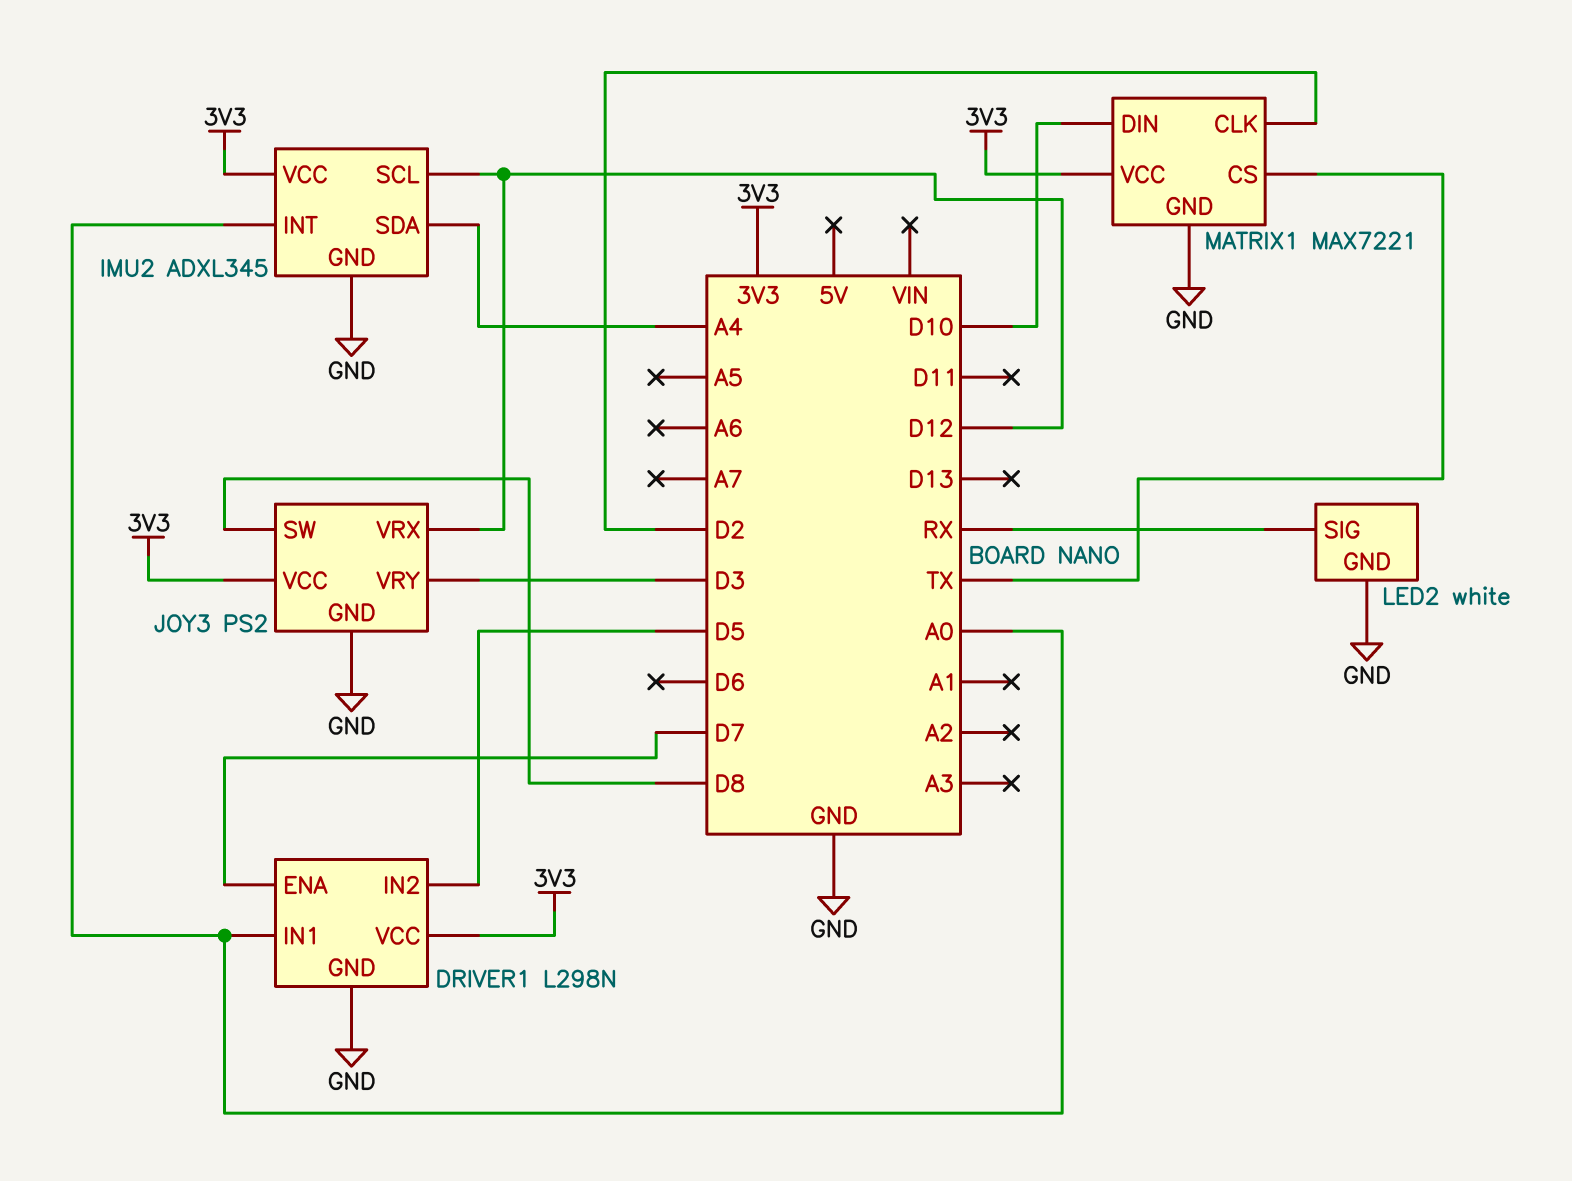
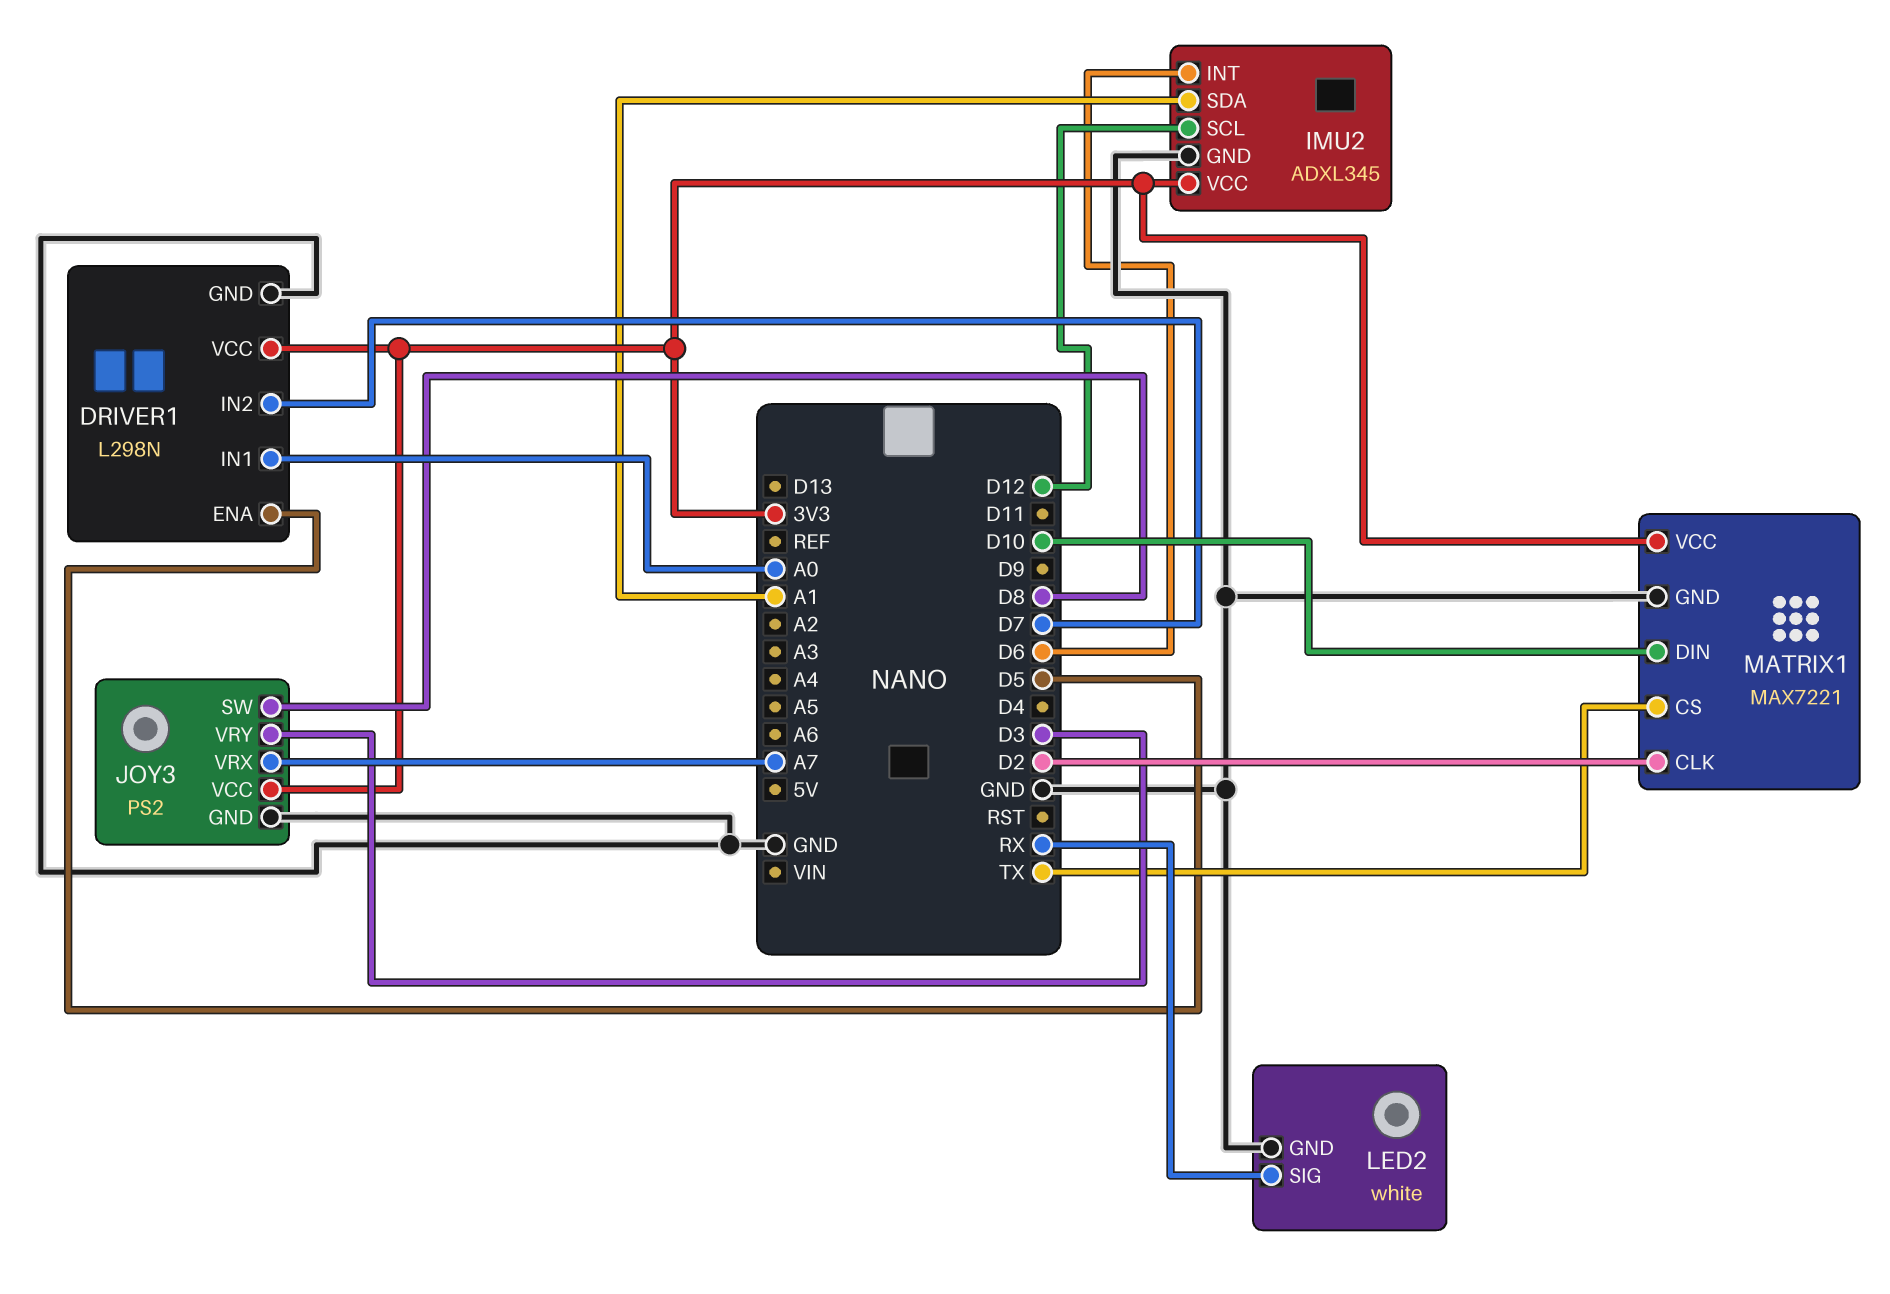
DRIVER1 pin ENA: D7 -> D5
DRIVER1 pin IN2: D5 -> D7
IMU2 pin INT: A0 -> D6
IMU2 pin SDA: A4 -> A1
JOY3 pin VRX: D12 -> A7

